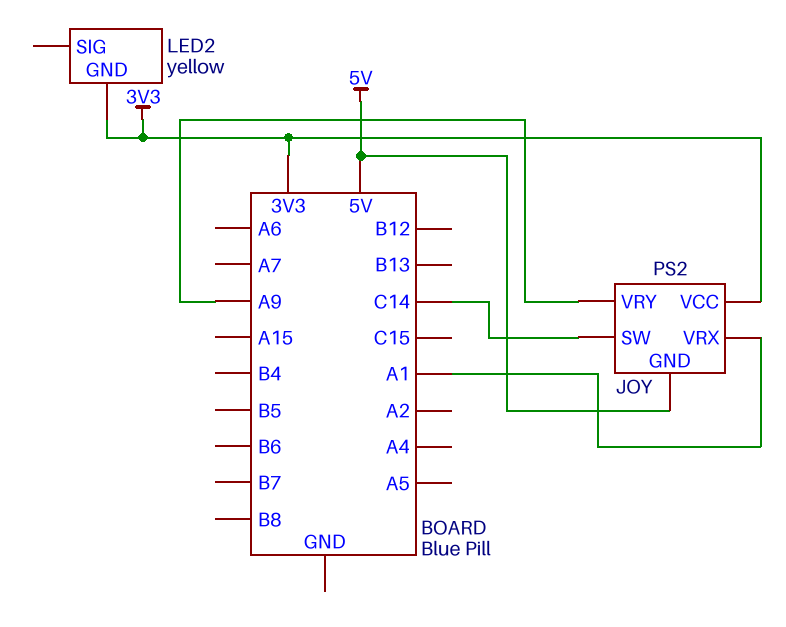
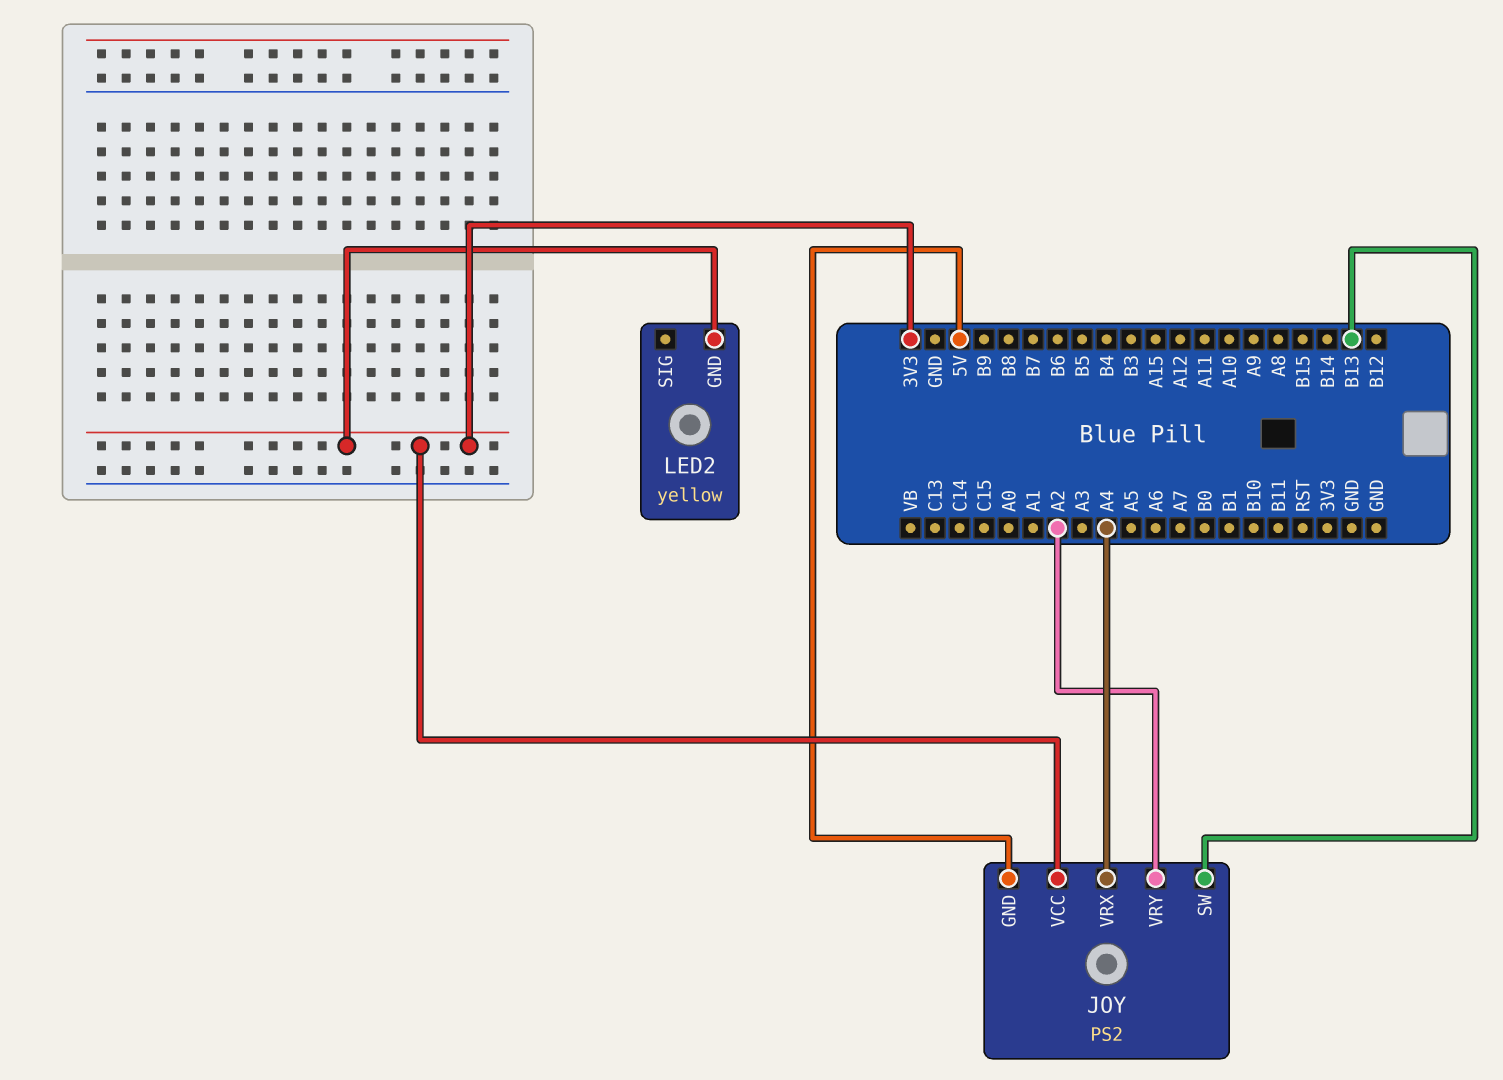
JOY pin SW: C14 -> B13
JOY pin VRX: A1 -> A4
JOY pin VRY: A9 -> A2

